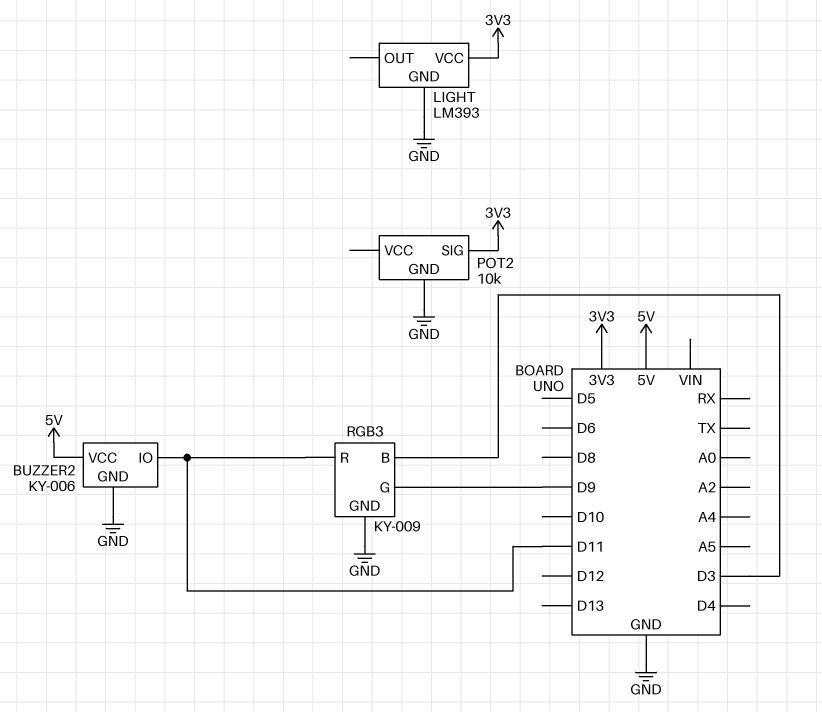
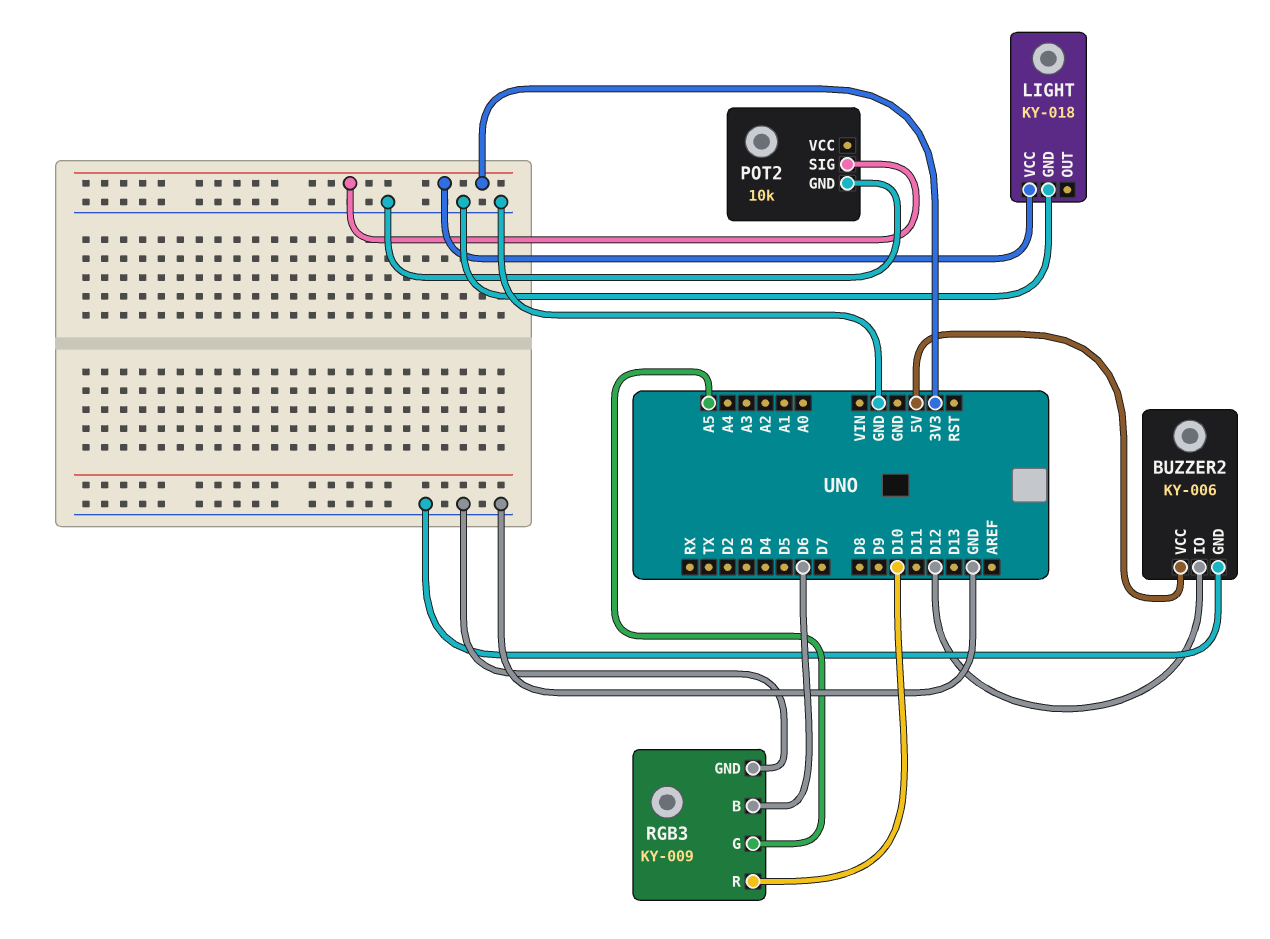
BUZZER2 pin IO: D11 -> D12
LIGHT: LM393 -> KY-018
RGB3 pin B: D3 -> D6
RGB3 pin G: D9 -> A5
RGB3 pin R: D11 -> D10

